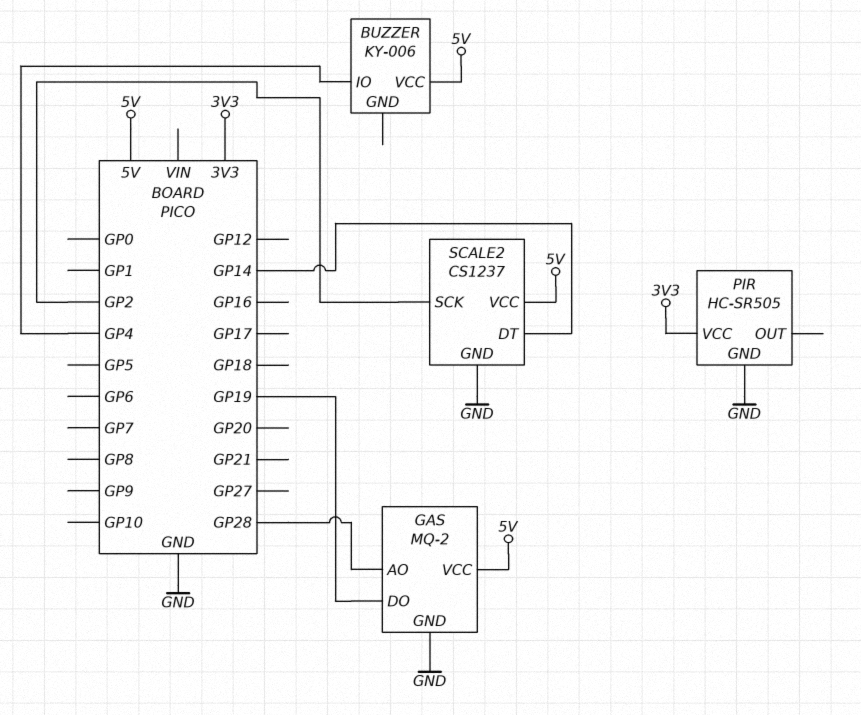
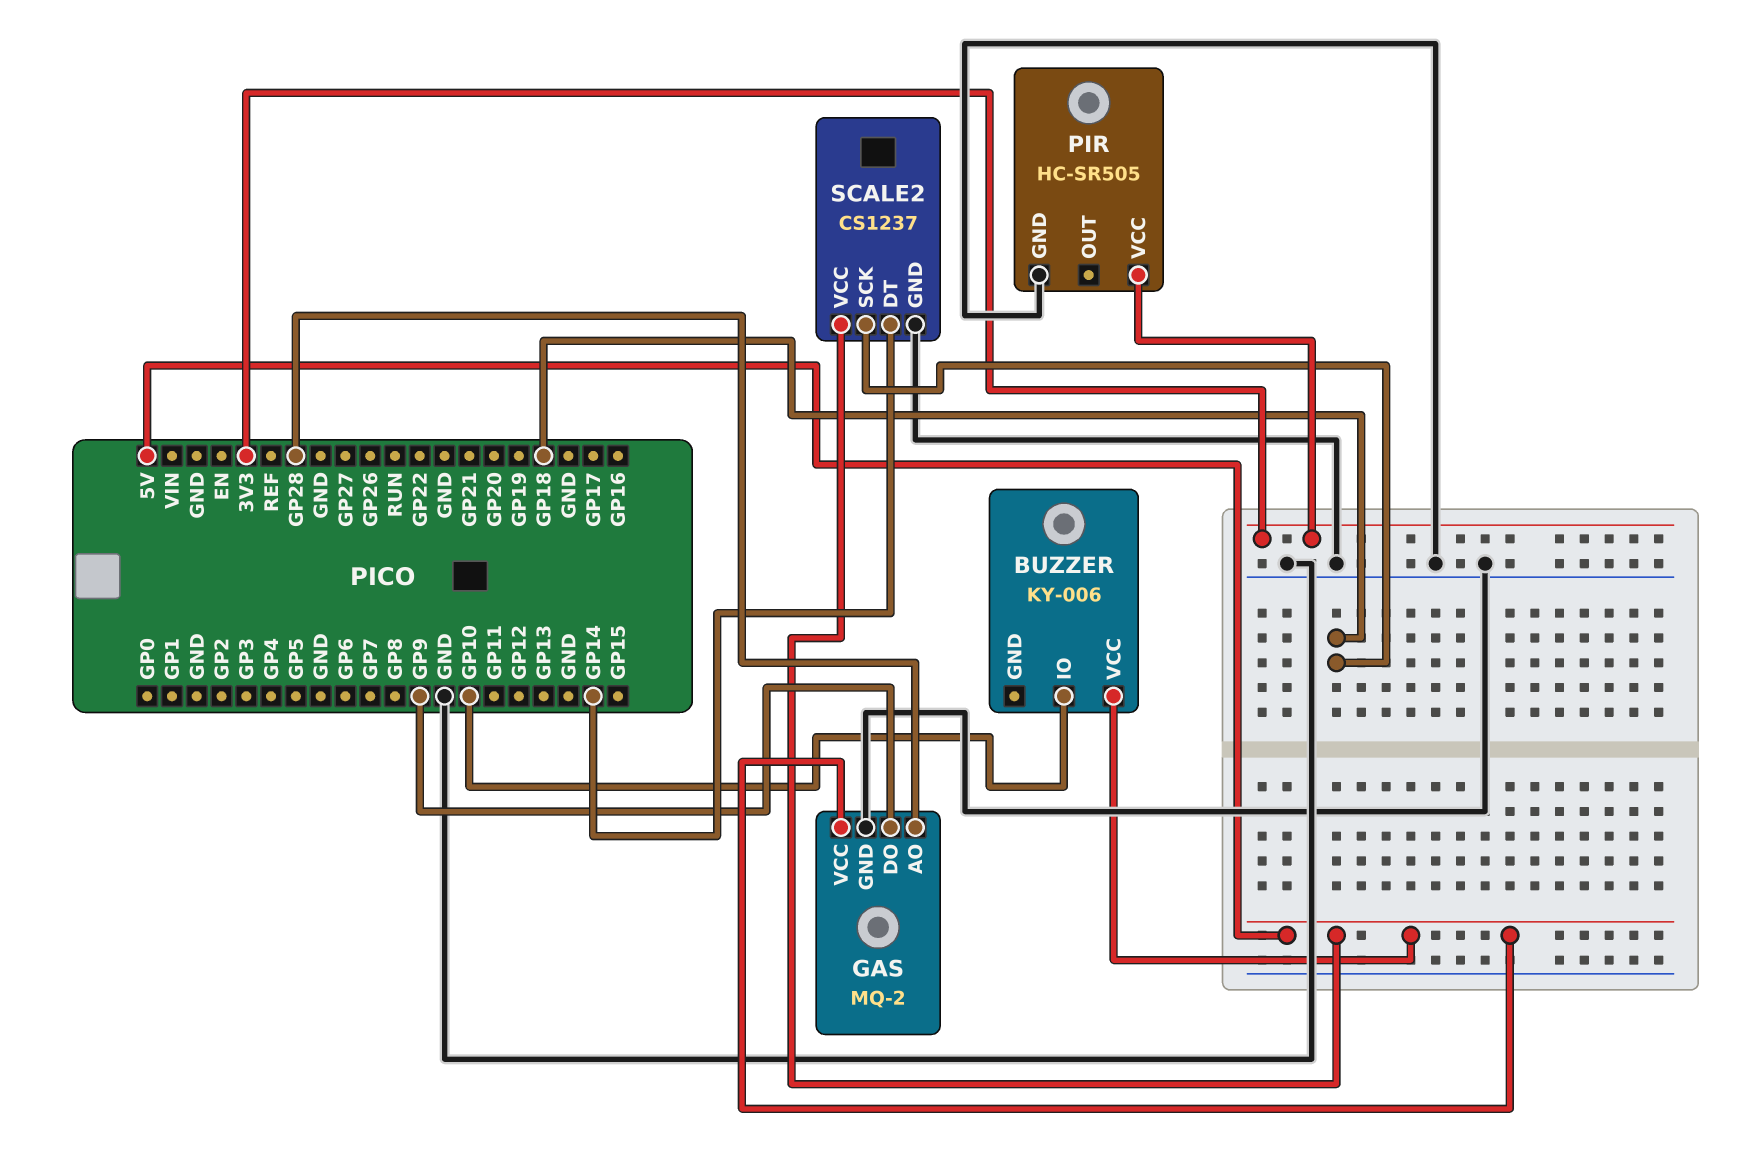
BUZZER pin IO: GP4 -> GP10
GAS pin DO: GP19 -> GP9
SCALE2 pin SCK: GP2 -> GP18

